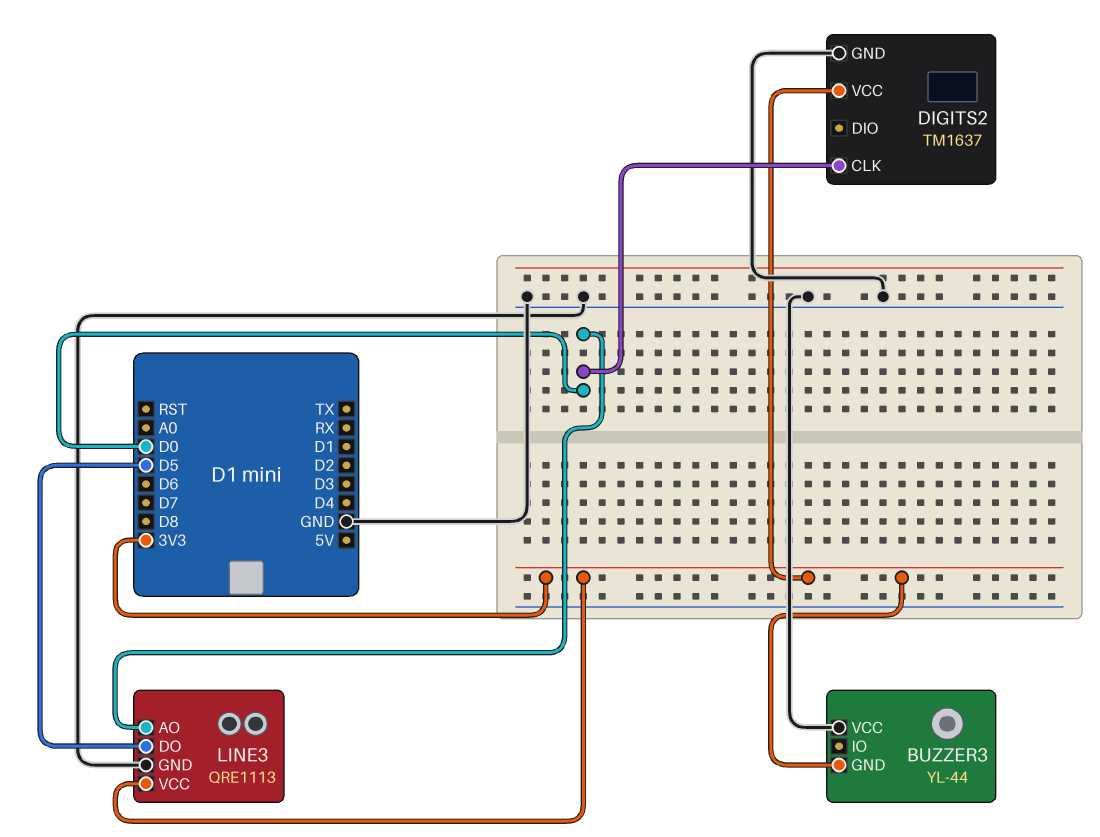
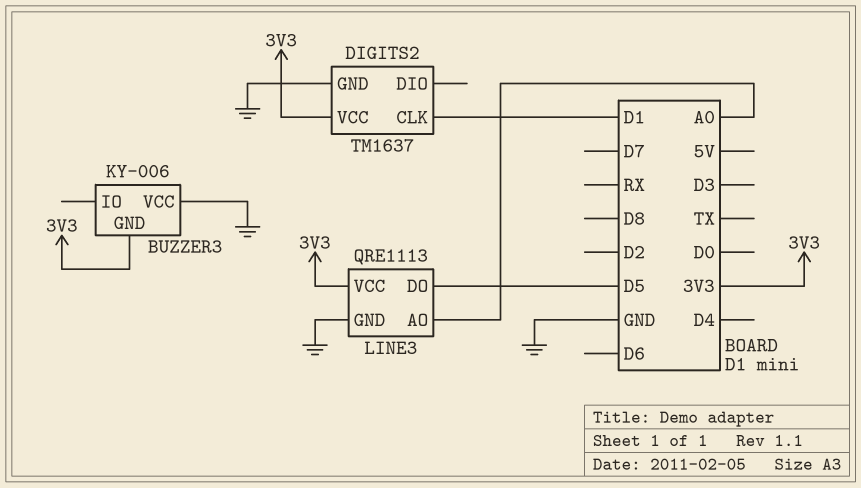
BUZZER3: YL-44 -> KY-006
DIGITS2 pin CLK: D0 -> D1
LINE3 pin AO: D0 -> A0

